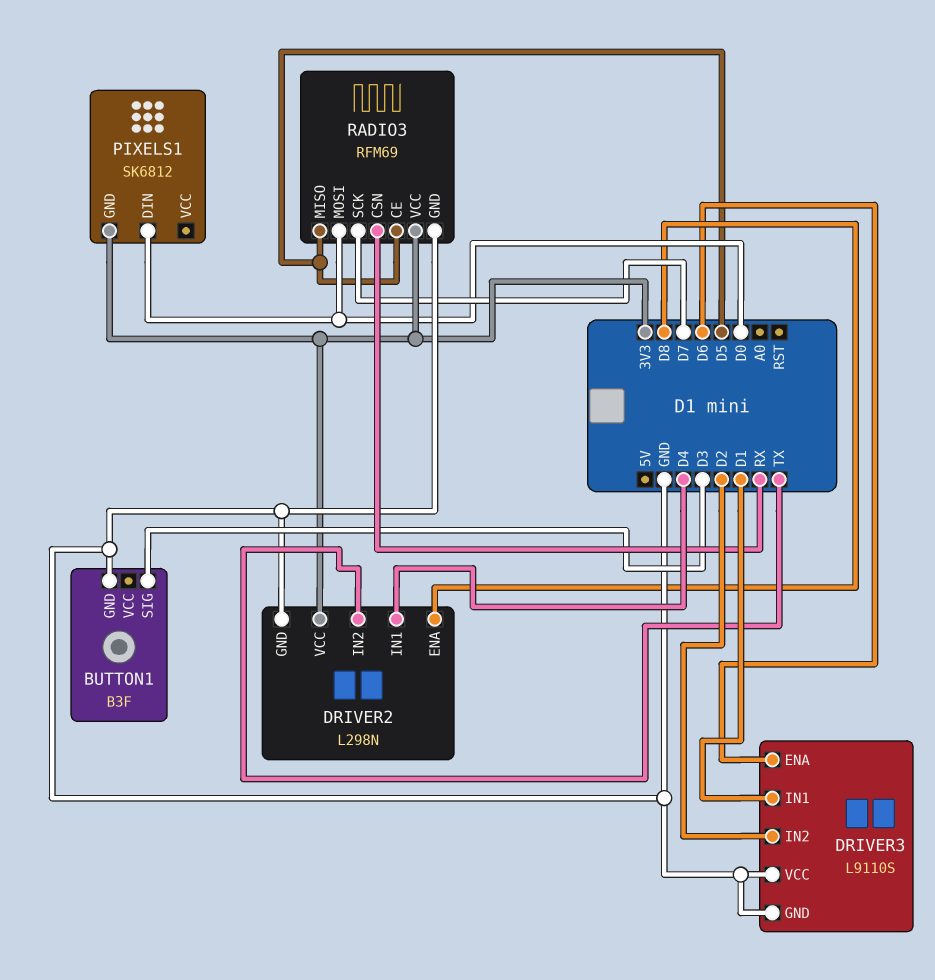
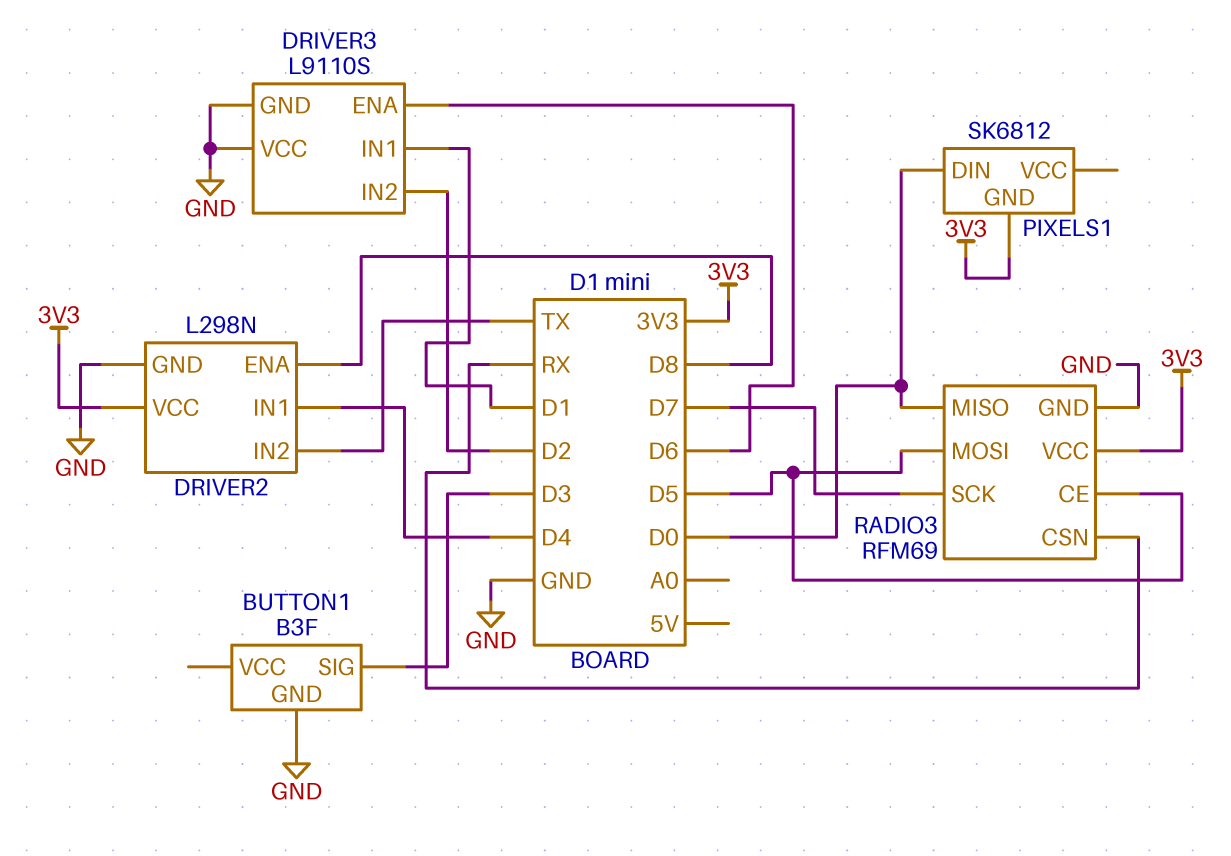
RADIO3 pin MISO: D5 -> D0
RADIO3 pin MOSI: D0 -> D5

